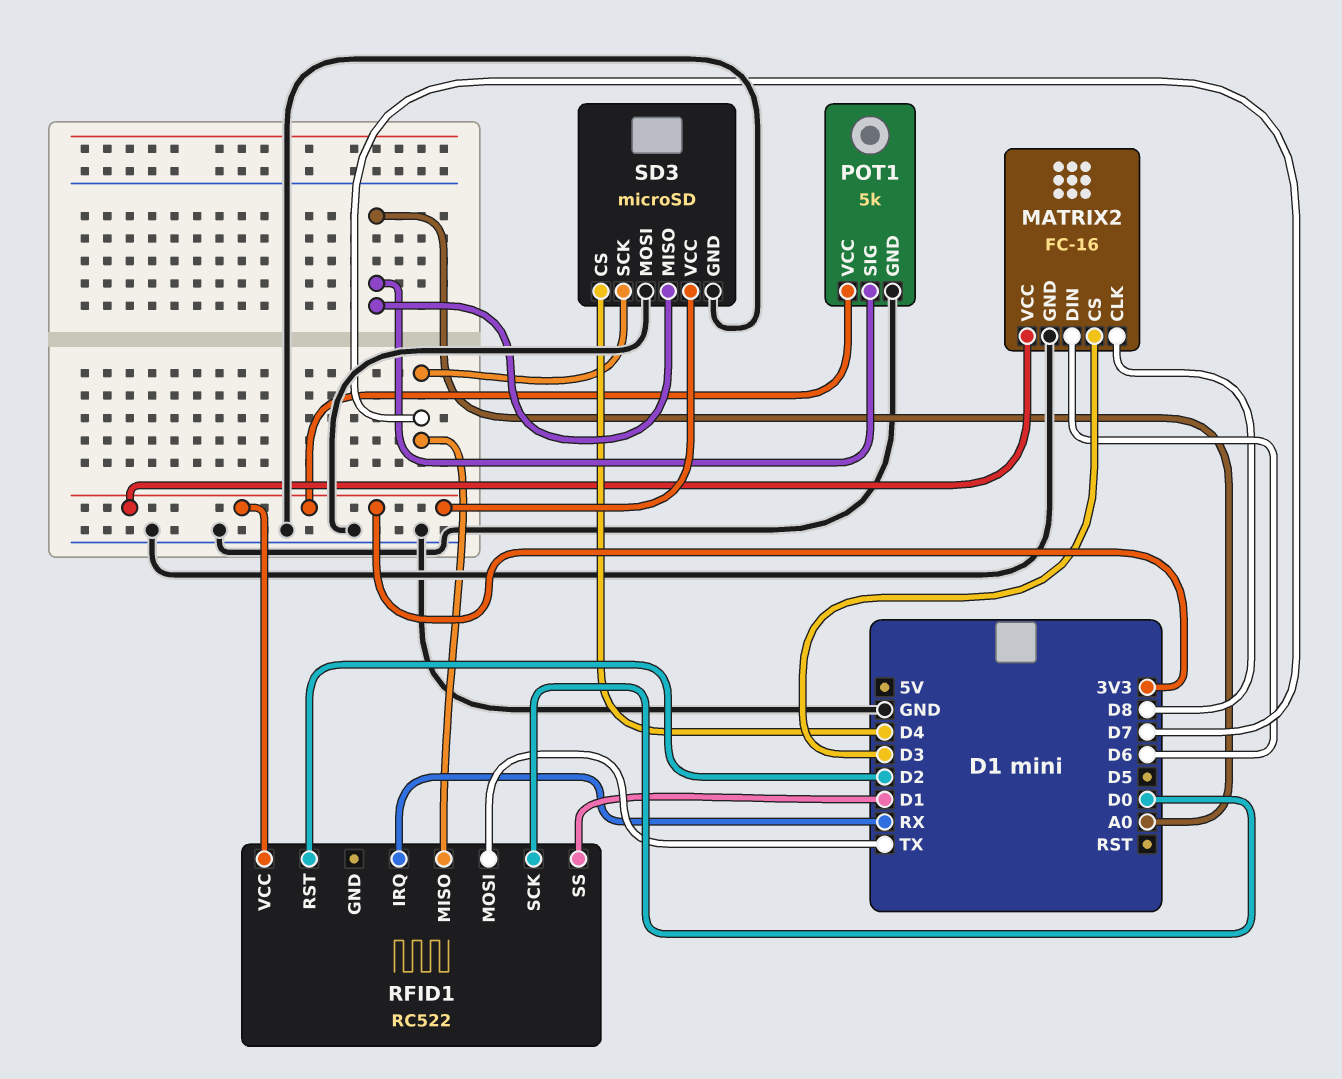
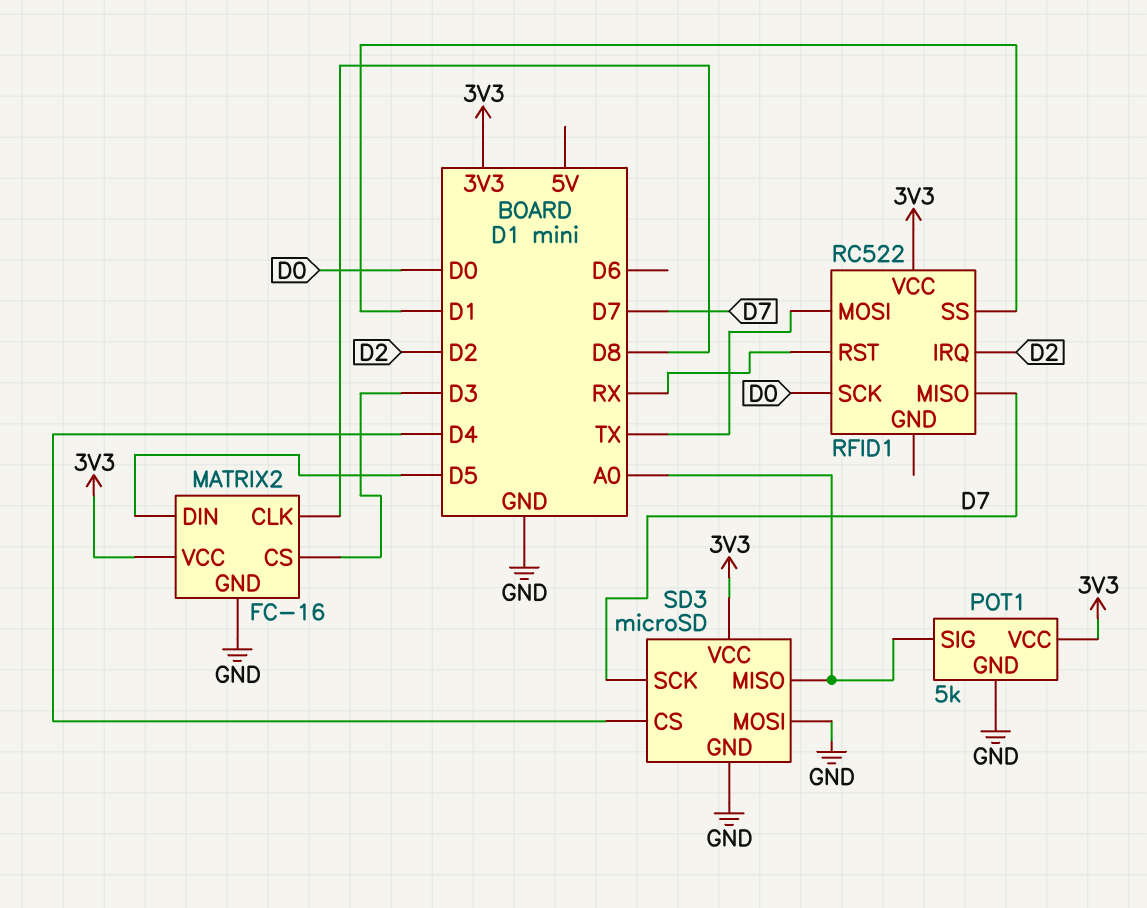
MATRIX2 pin DIN: D6 -> D5
RFID1 pin IRQ: RX -> D2
RFID1 pin RST: D2 -> RX

